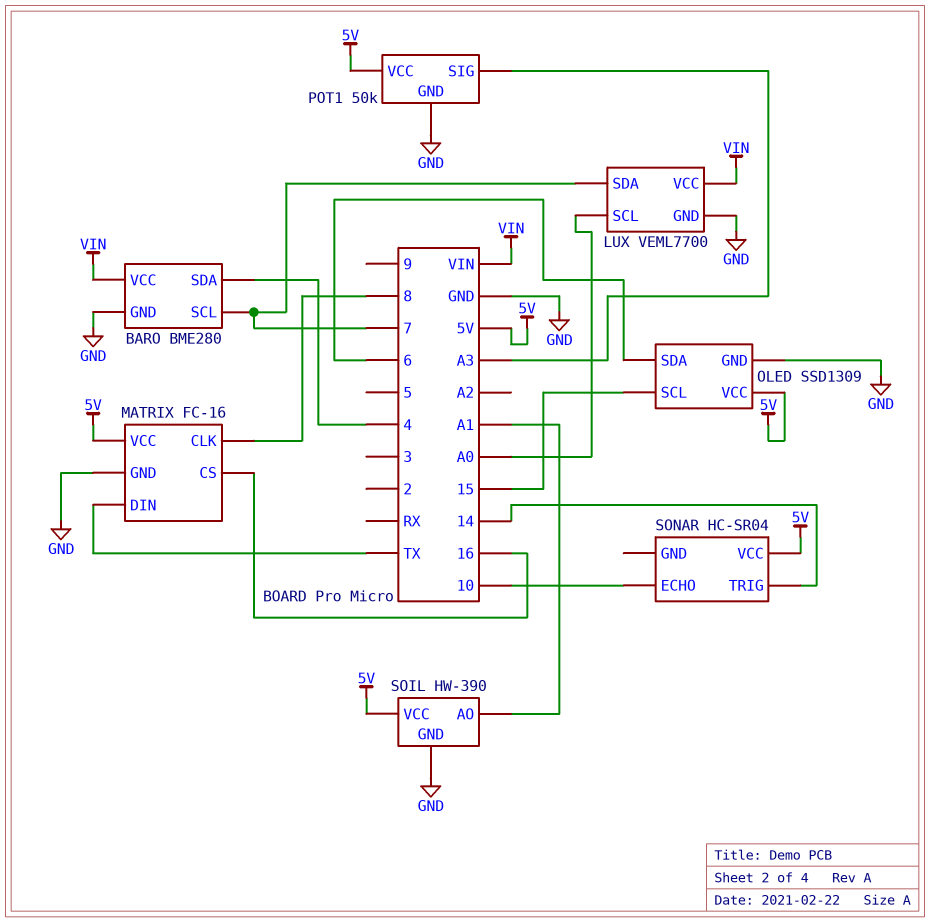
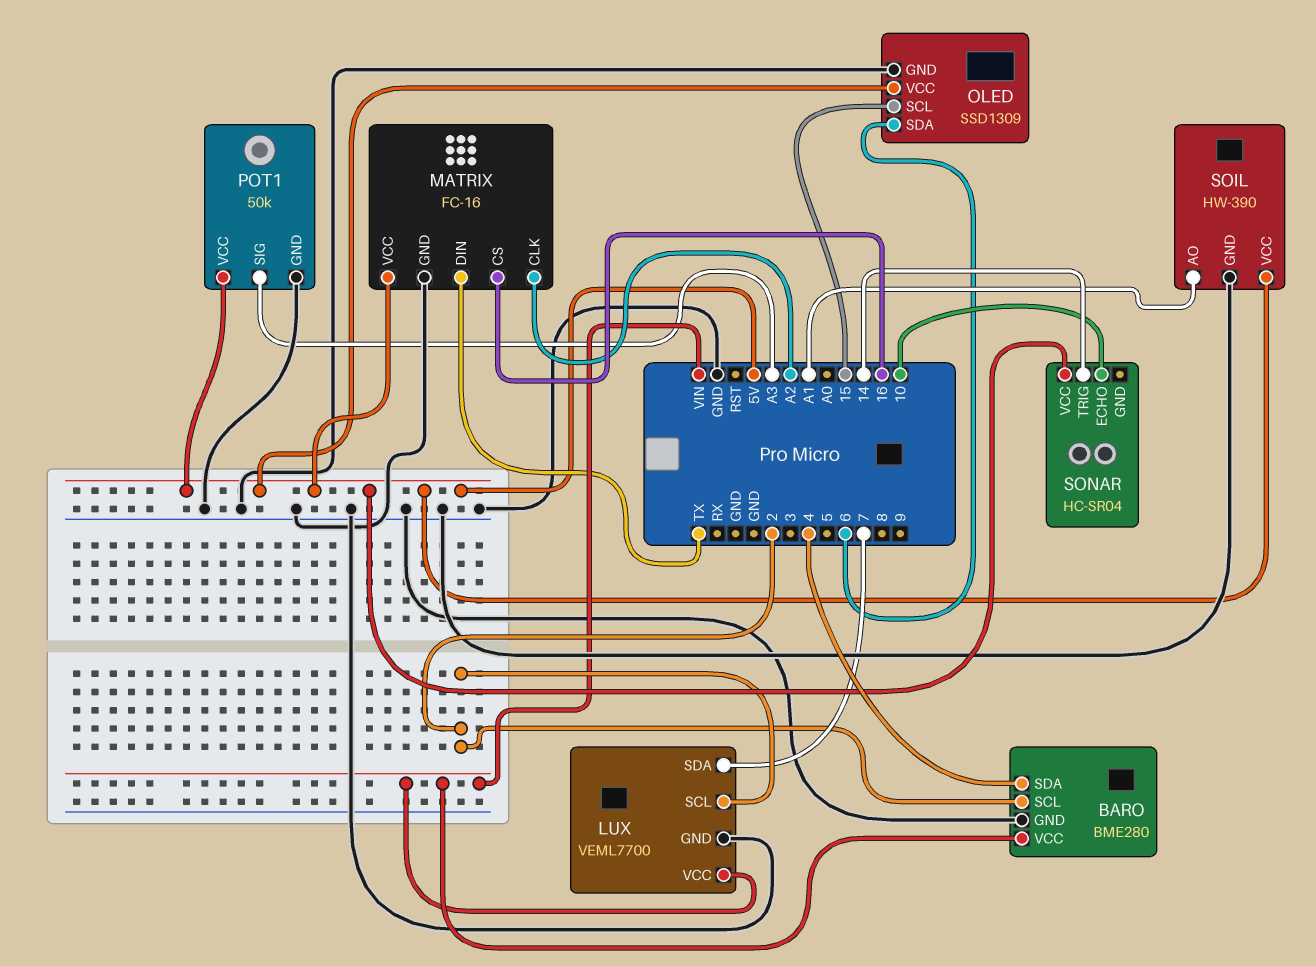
BARO pin SCL: 7 -> 2
LUX pin SCL: A0 -> 2
MATRIX pin CLK: 8 -> A2

